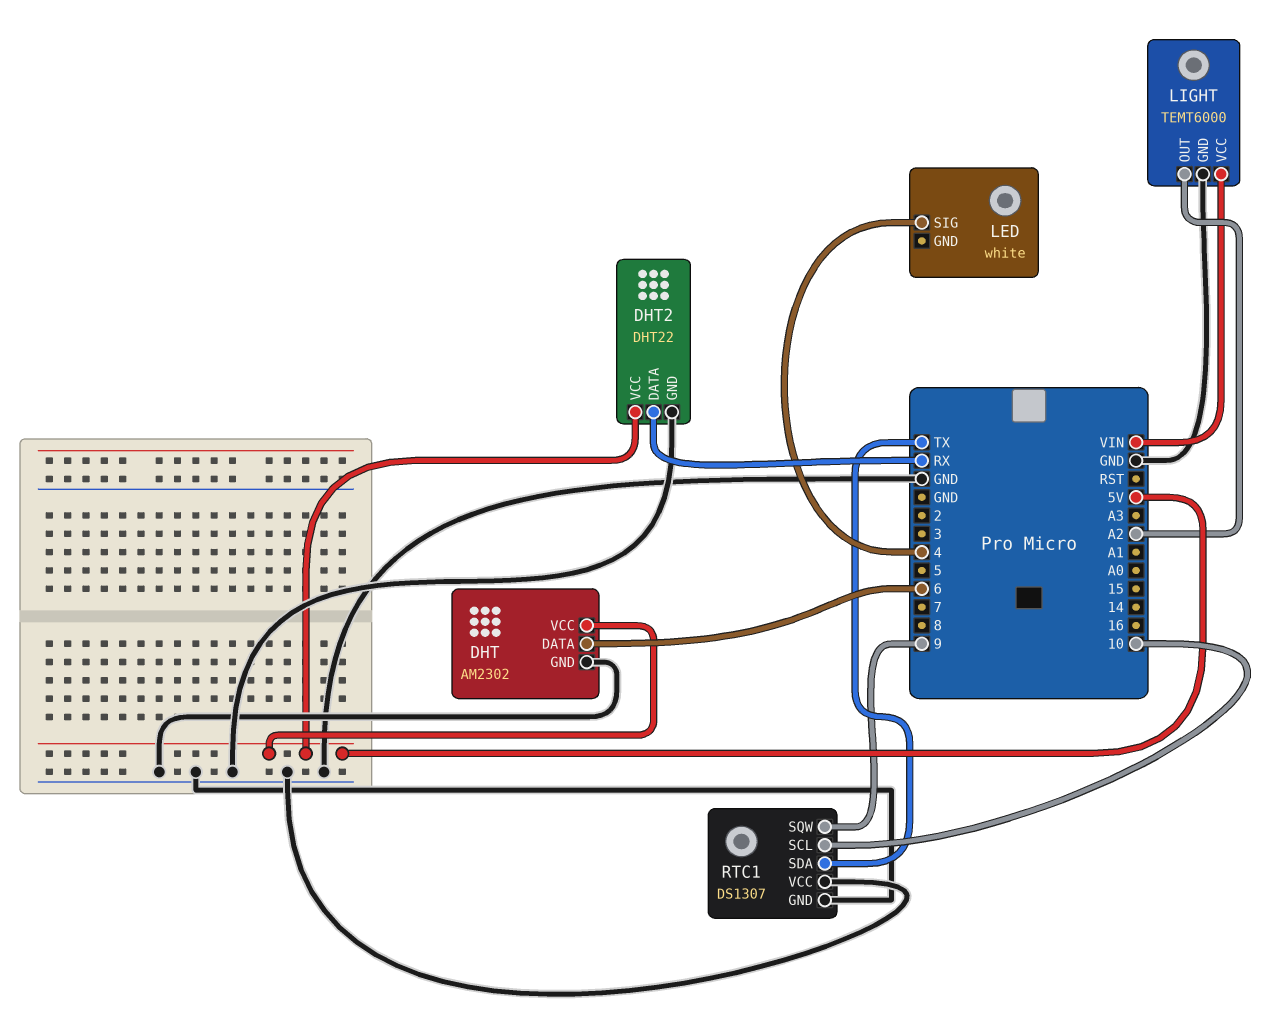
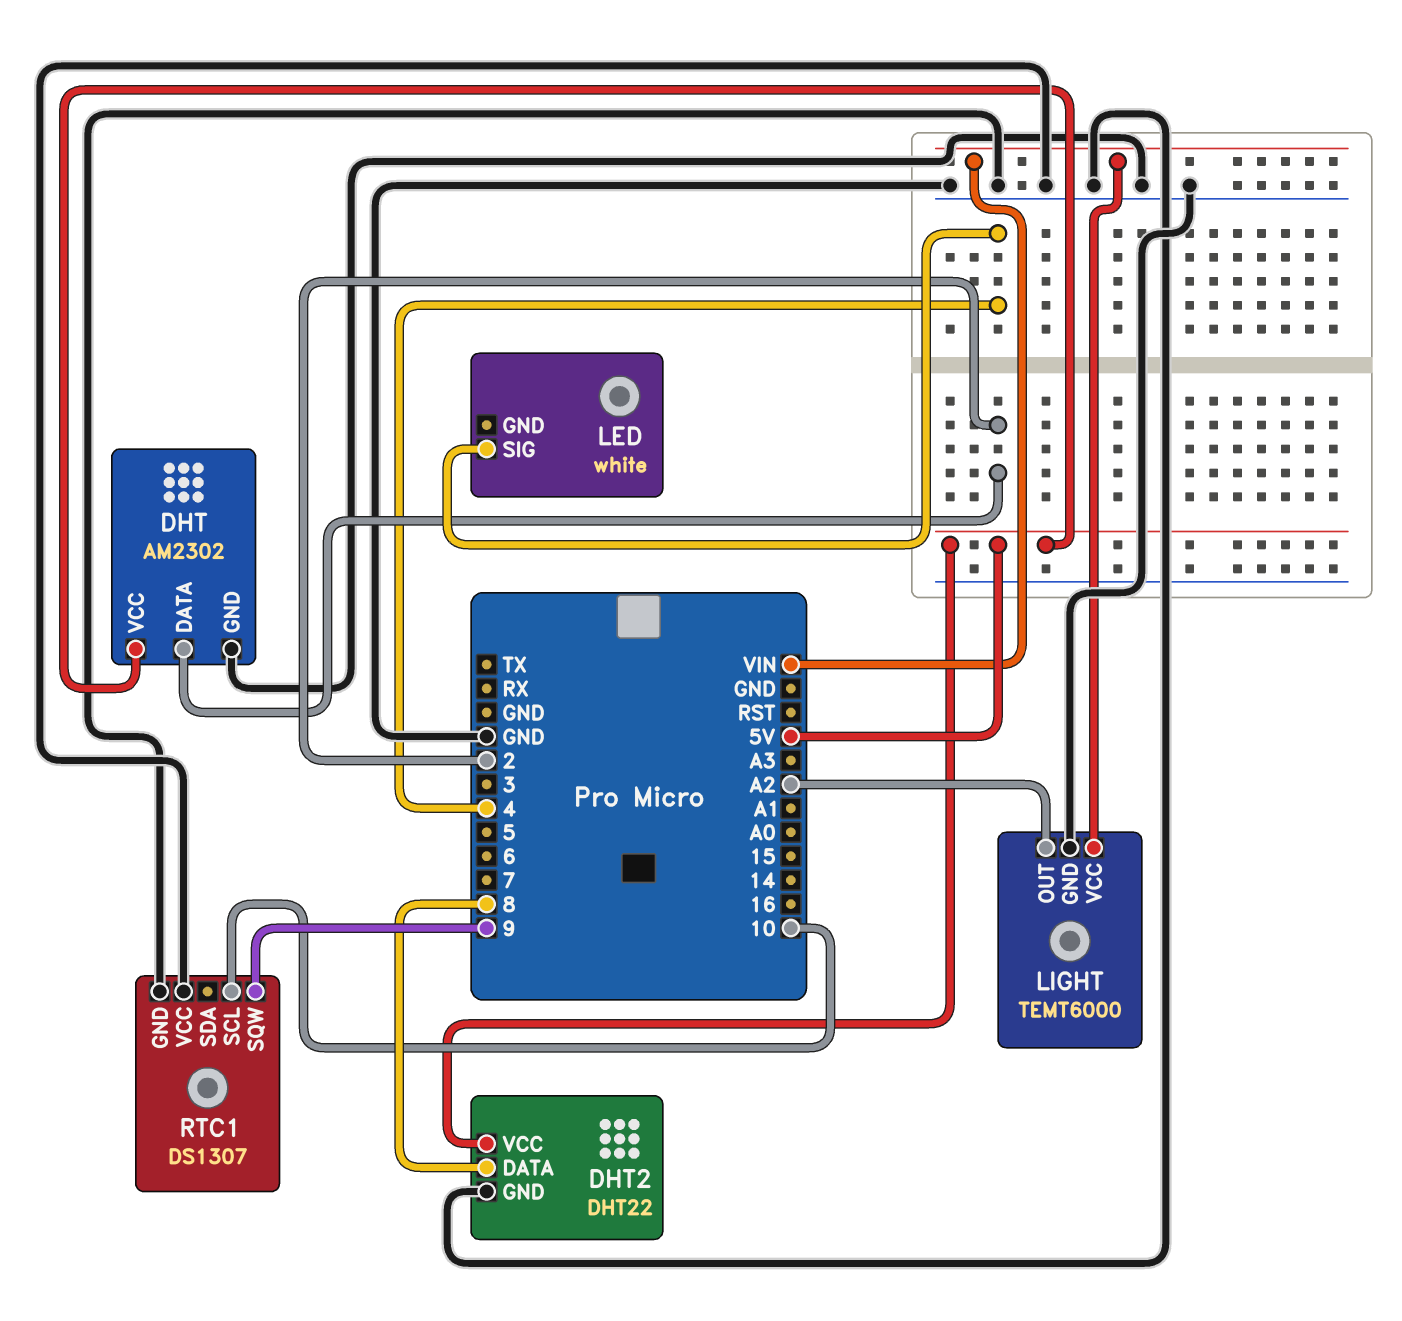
DHT pin DATA: 6 -> 2
DHT2 pin DATA: RX -> 8
RTC1 pin SDA: TX -> none

